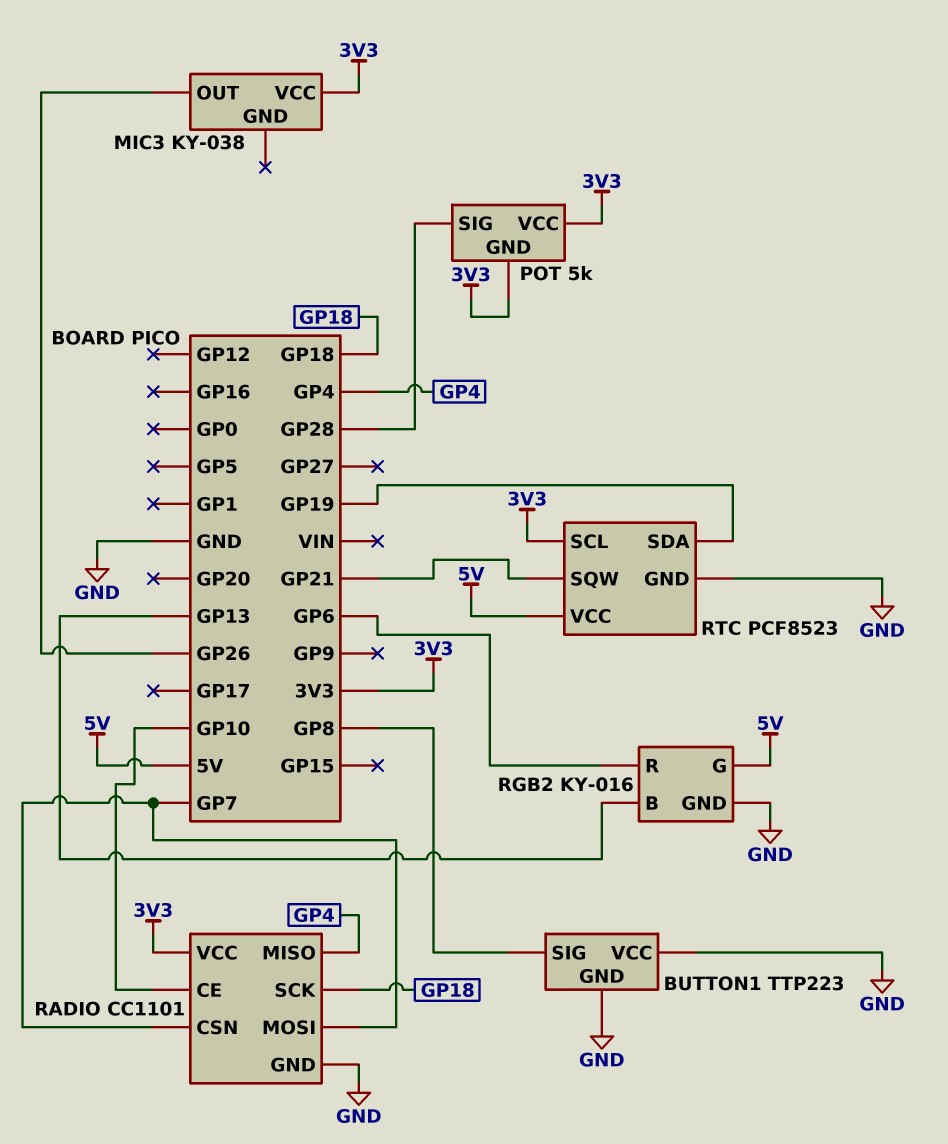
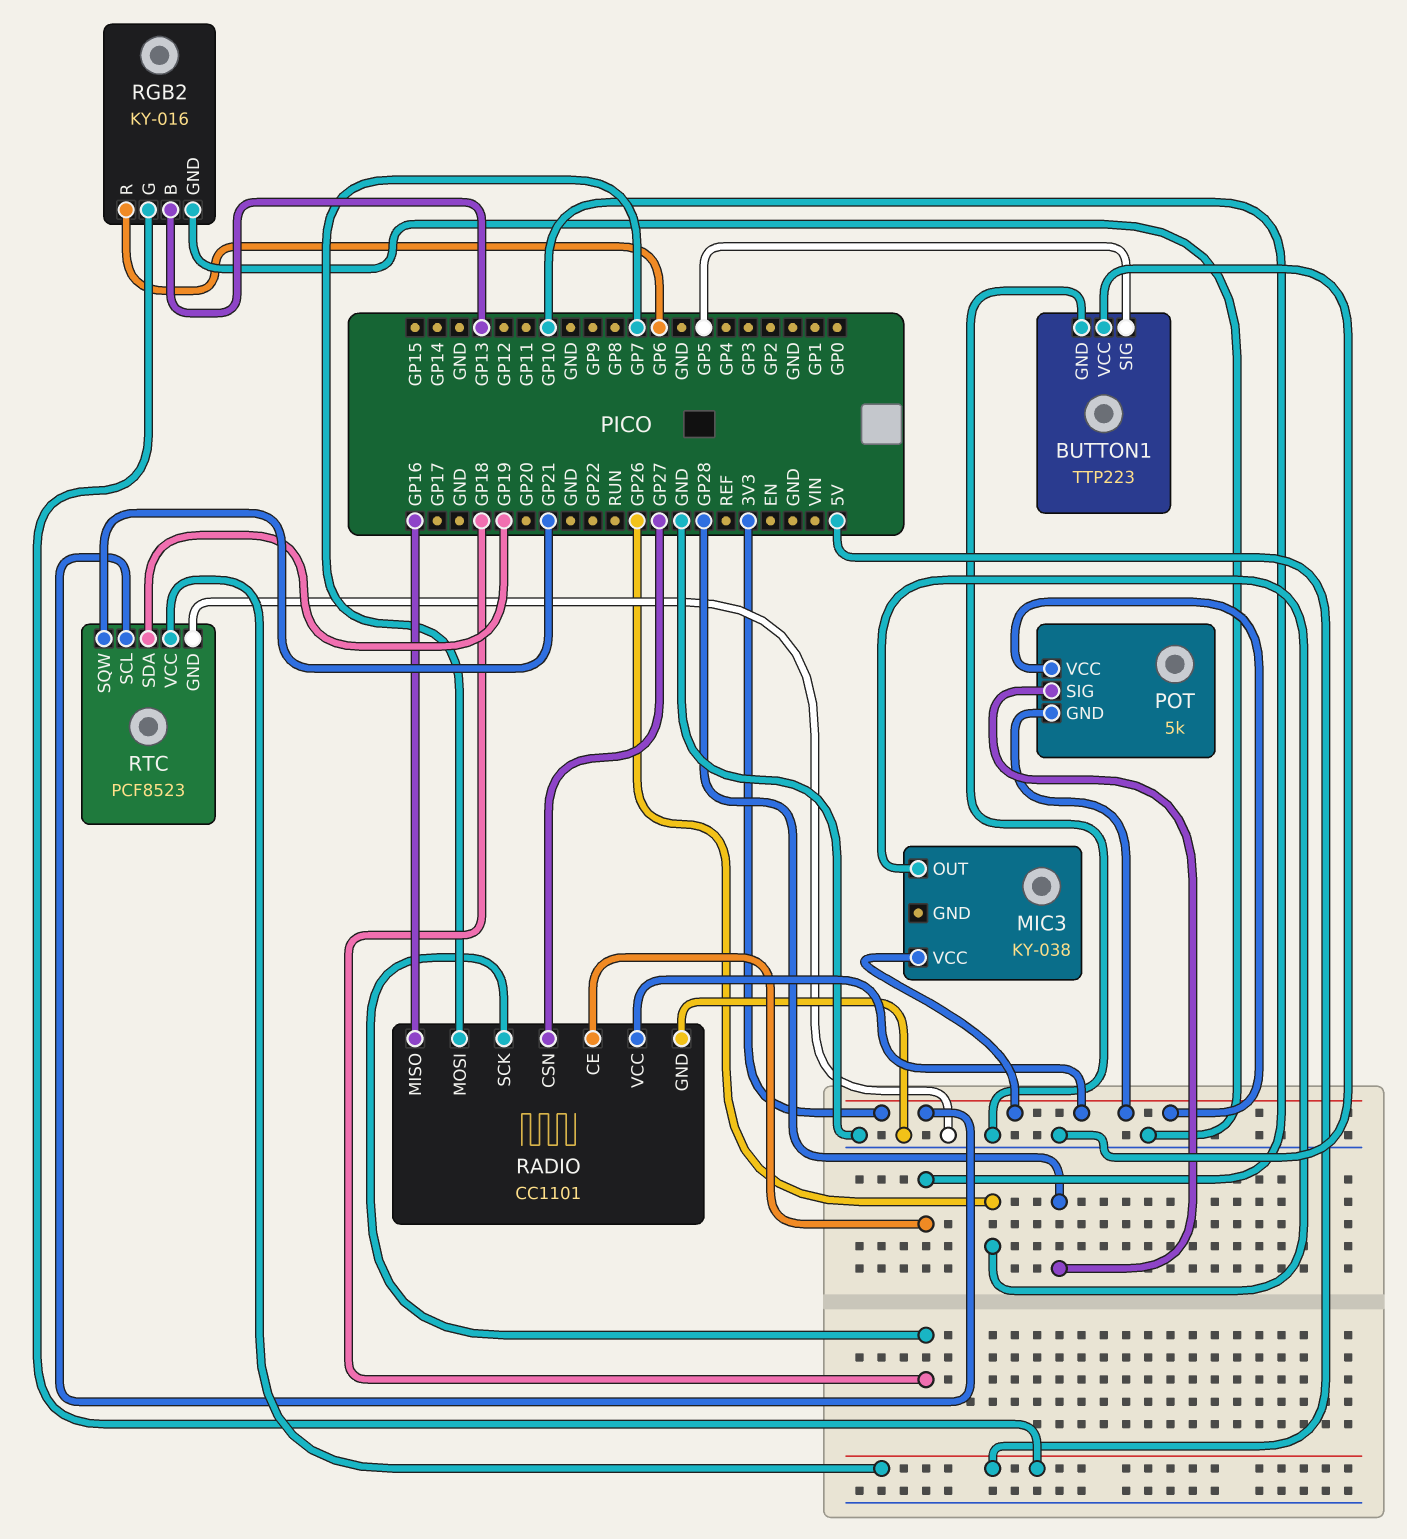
BUTTON1 pin SIG: GP8 -> GP5
RADIO pin CSN: GP7 -> GP27
RADIO pin MISO: GP4 -> GP16

